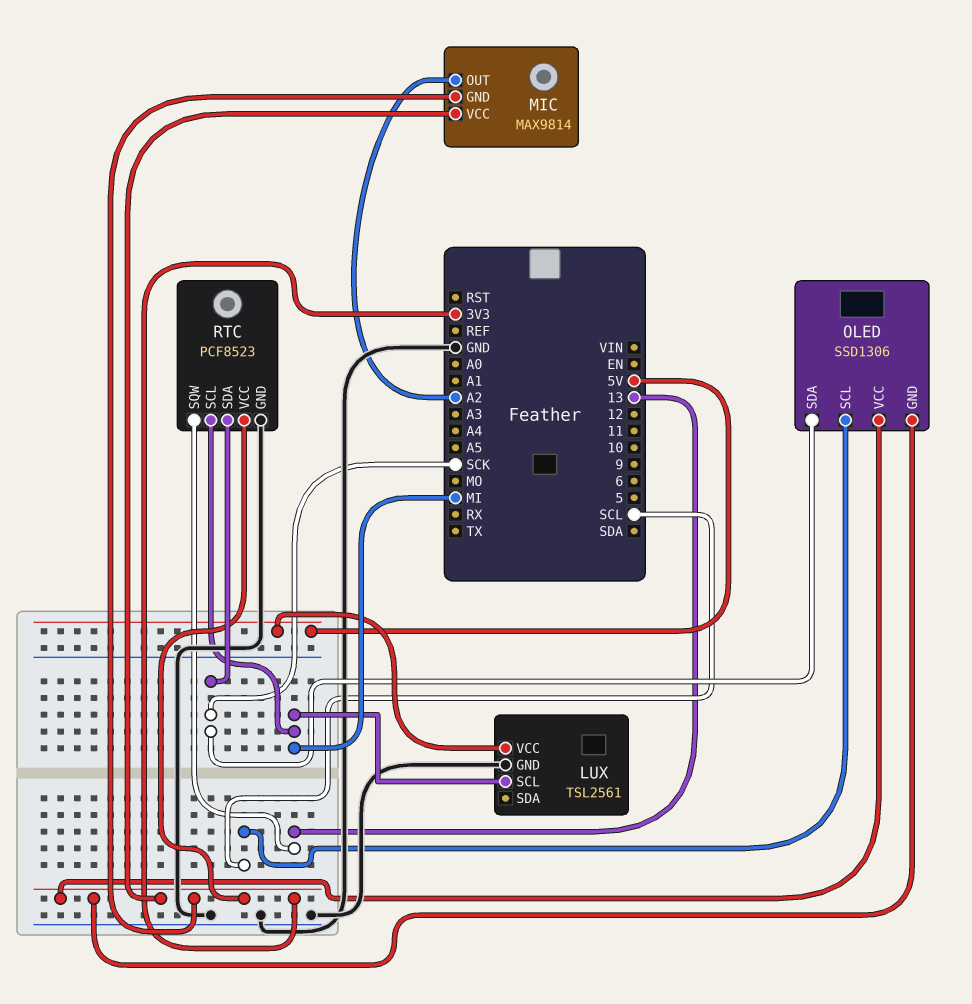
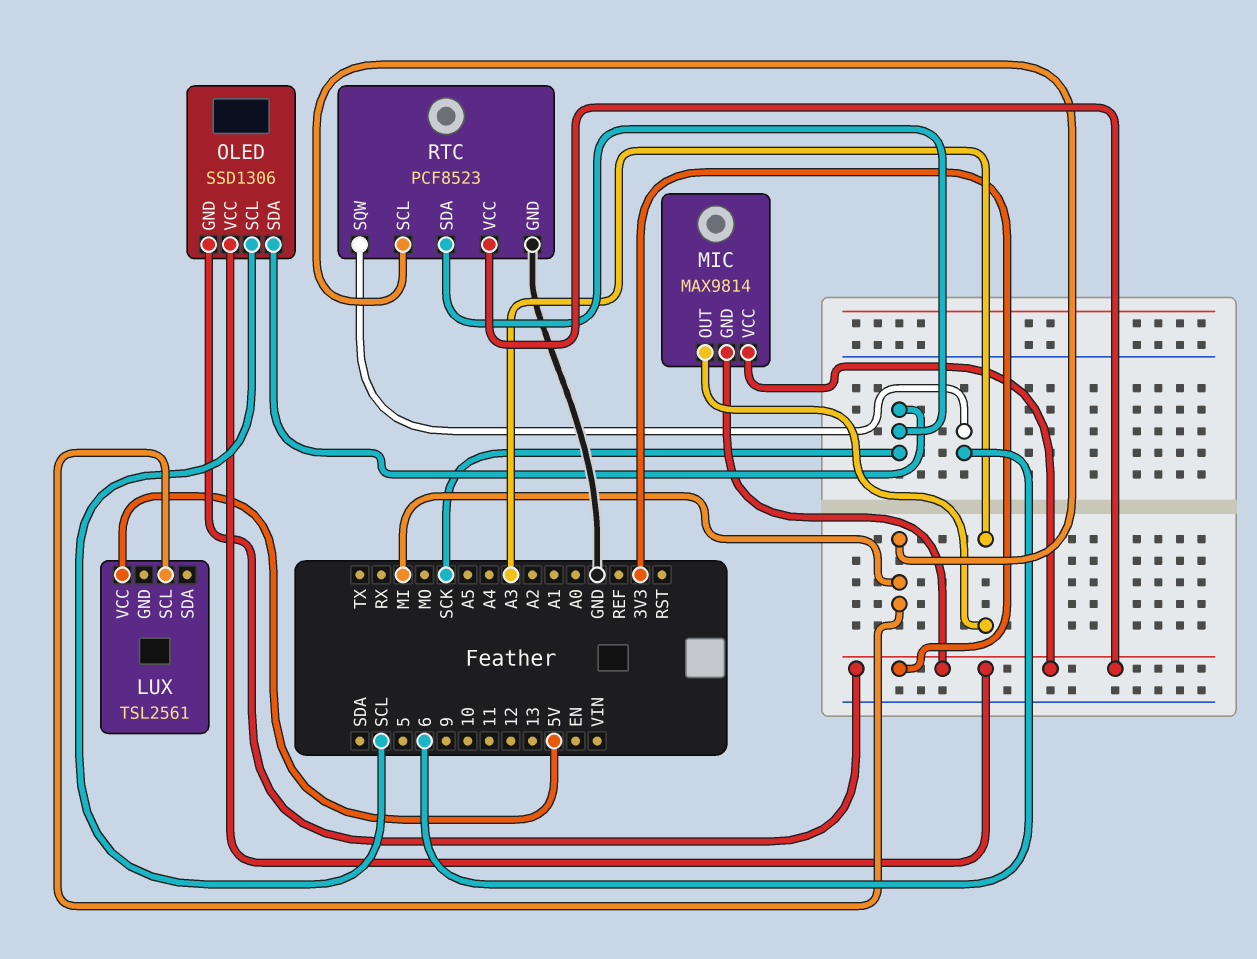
LUX pin GND: GND -> none
MIC pin OUT: A2 -> A3
RTC pin SQW: 13 -> 6

